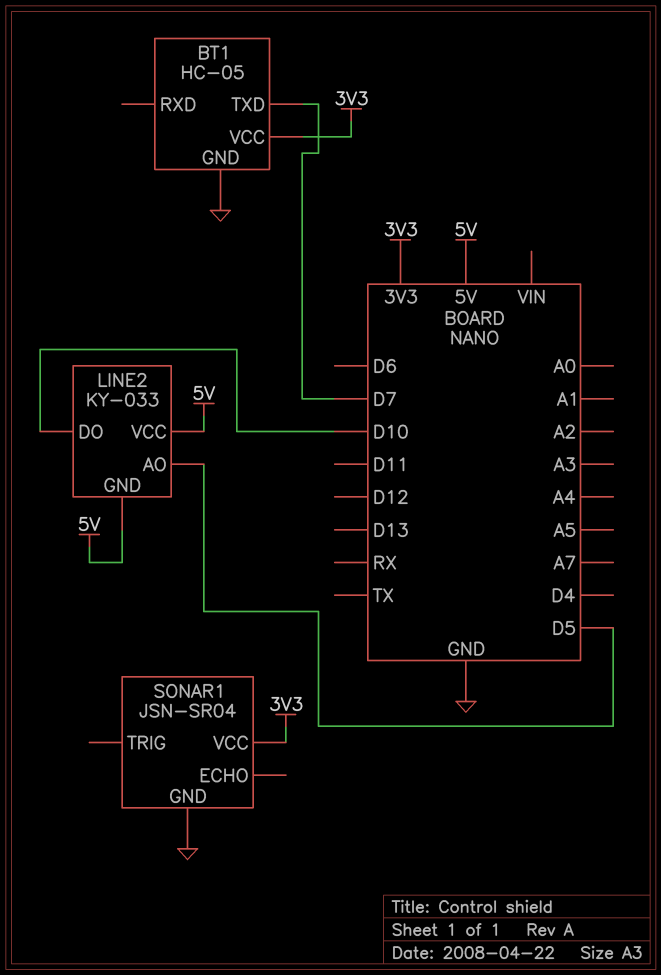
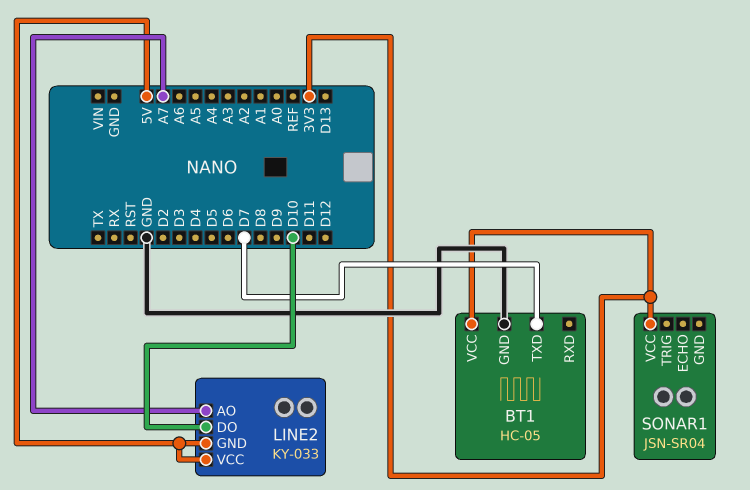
LINE2 pin AO: D5 -> A7
SONAR1 pin GND: GND -> none

